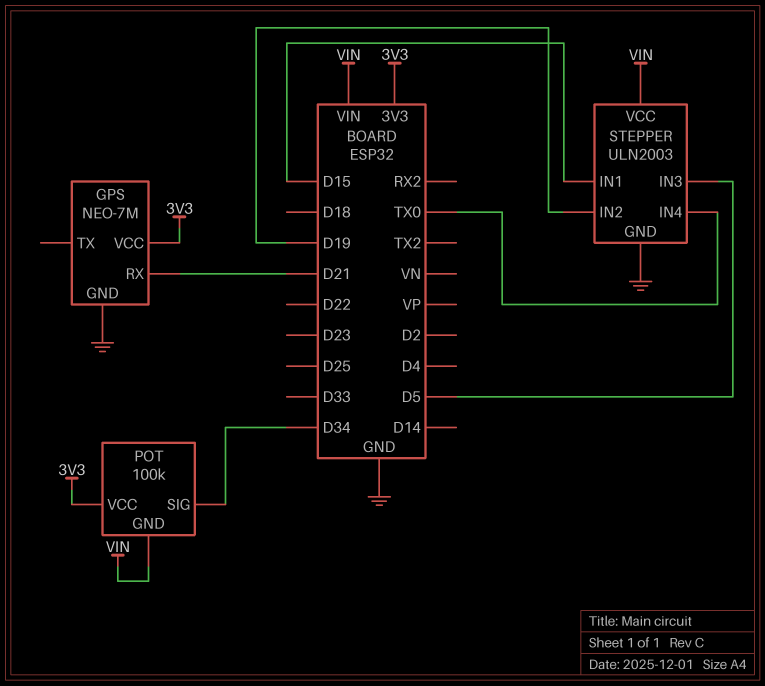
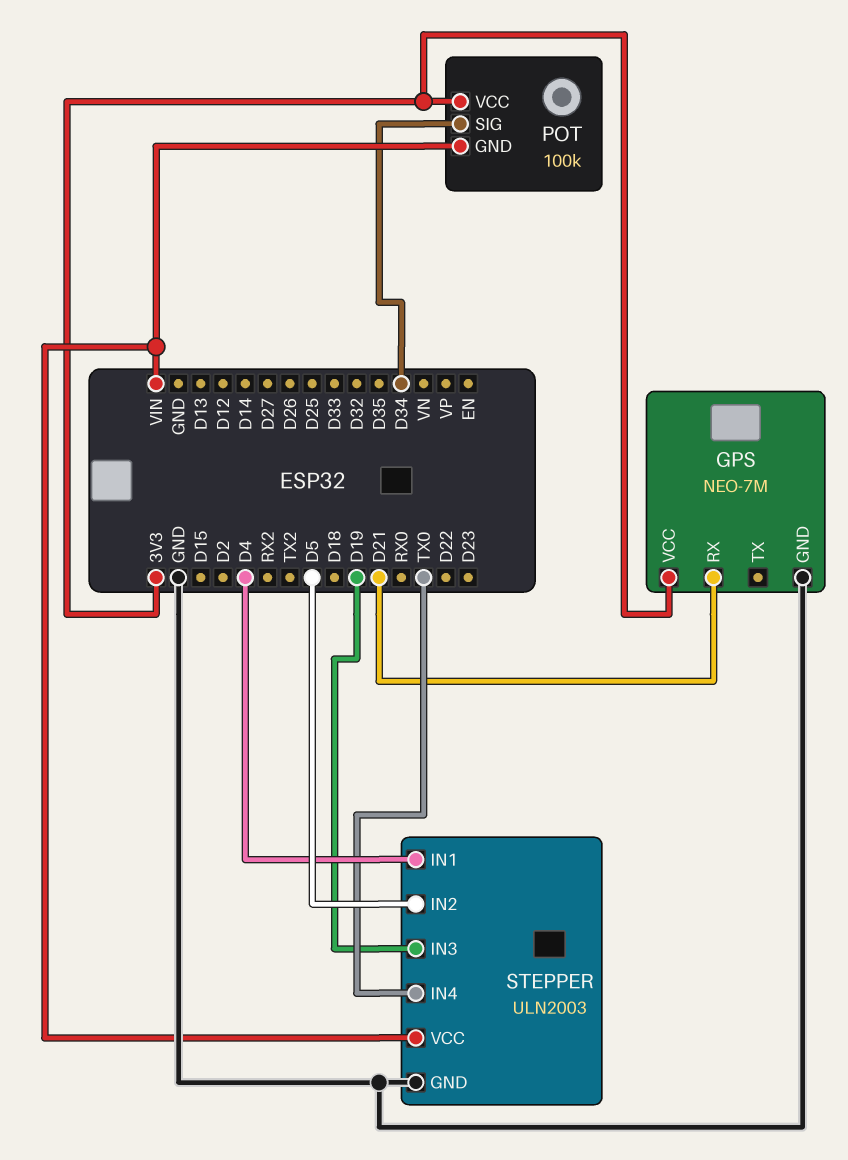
STEPPER pin IN1: D15 -> D4
STEPPER pin IN2: D19 -> D5
STEPPER pin IN3: D5 -> D19

